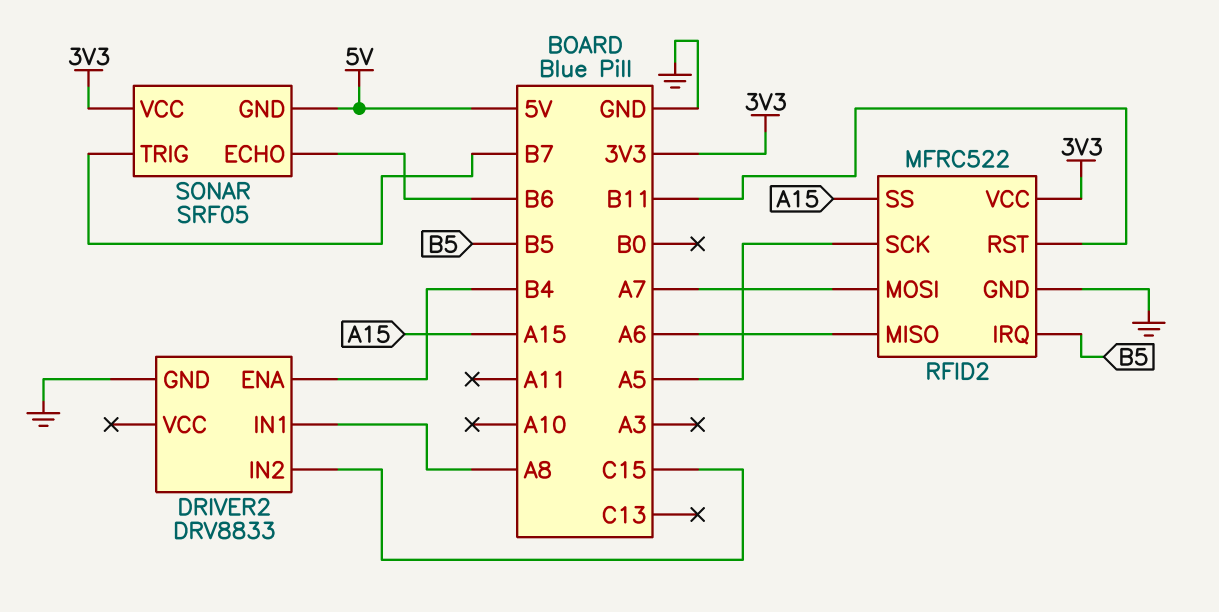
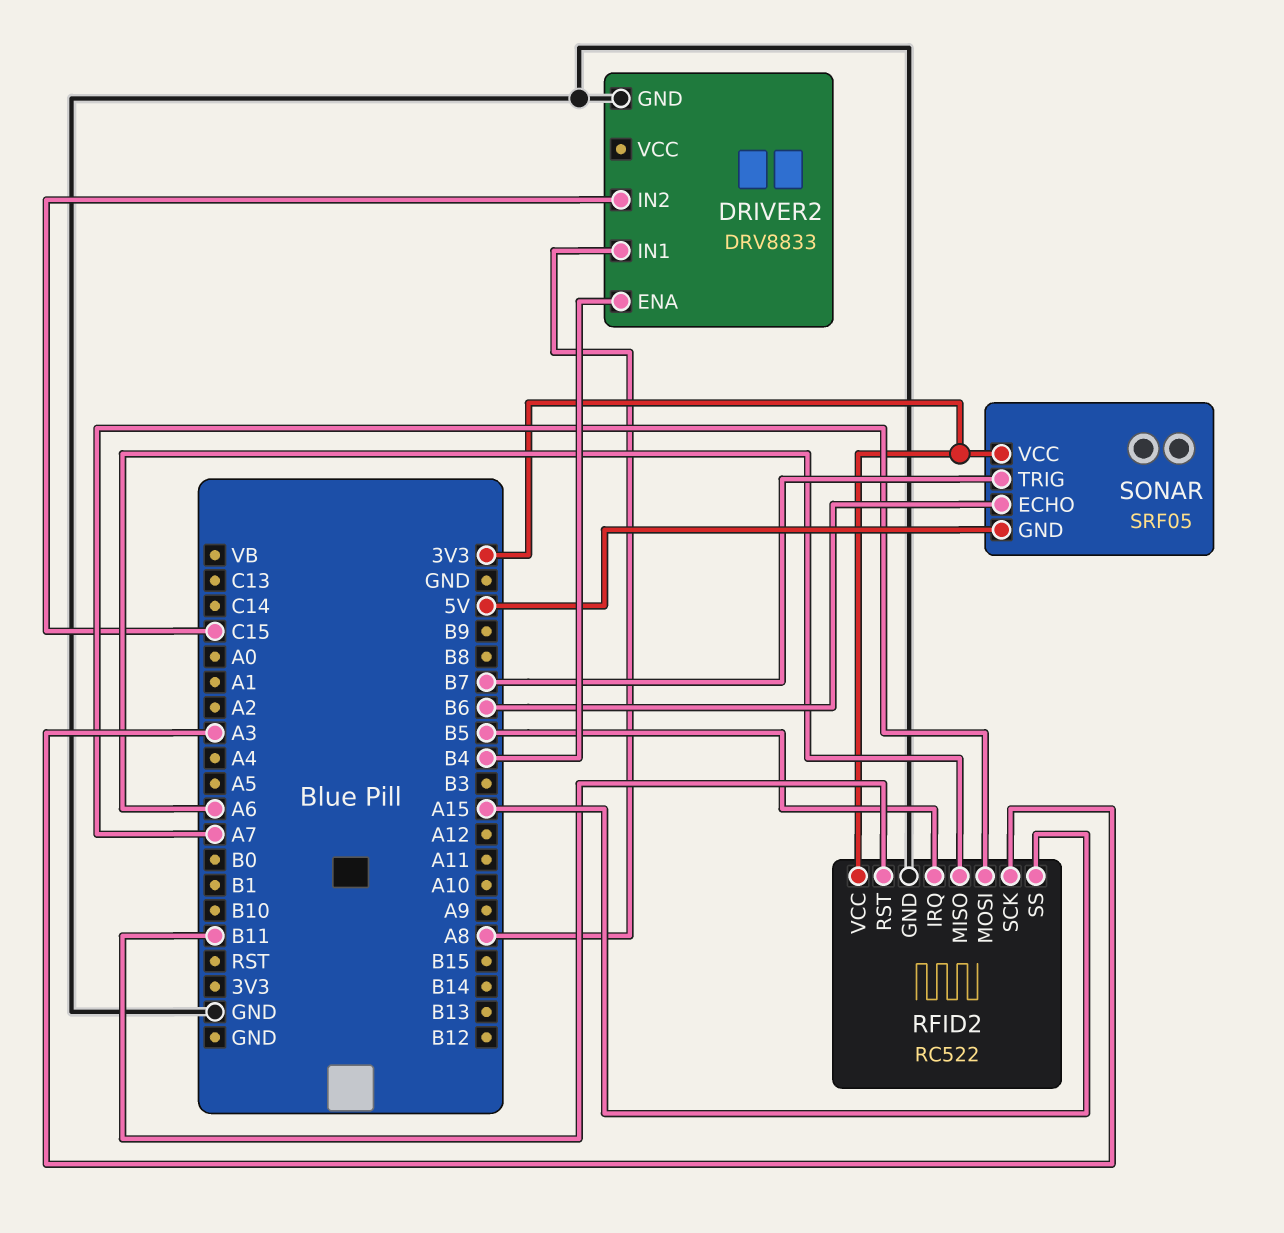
RFID2: MFRC522 -> RC522
RFID2 pin SCK: A5 -> A3

